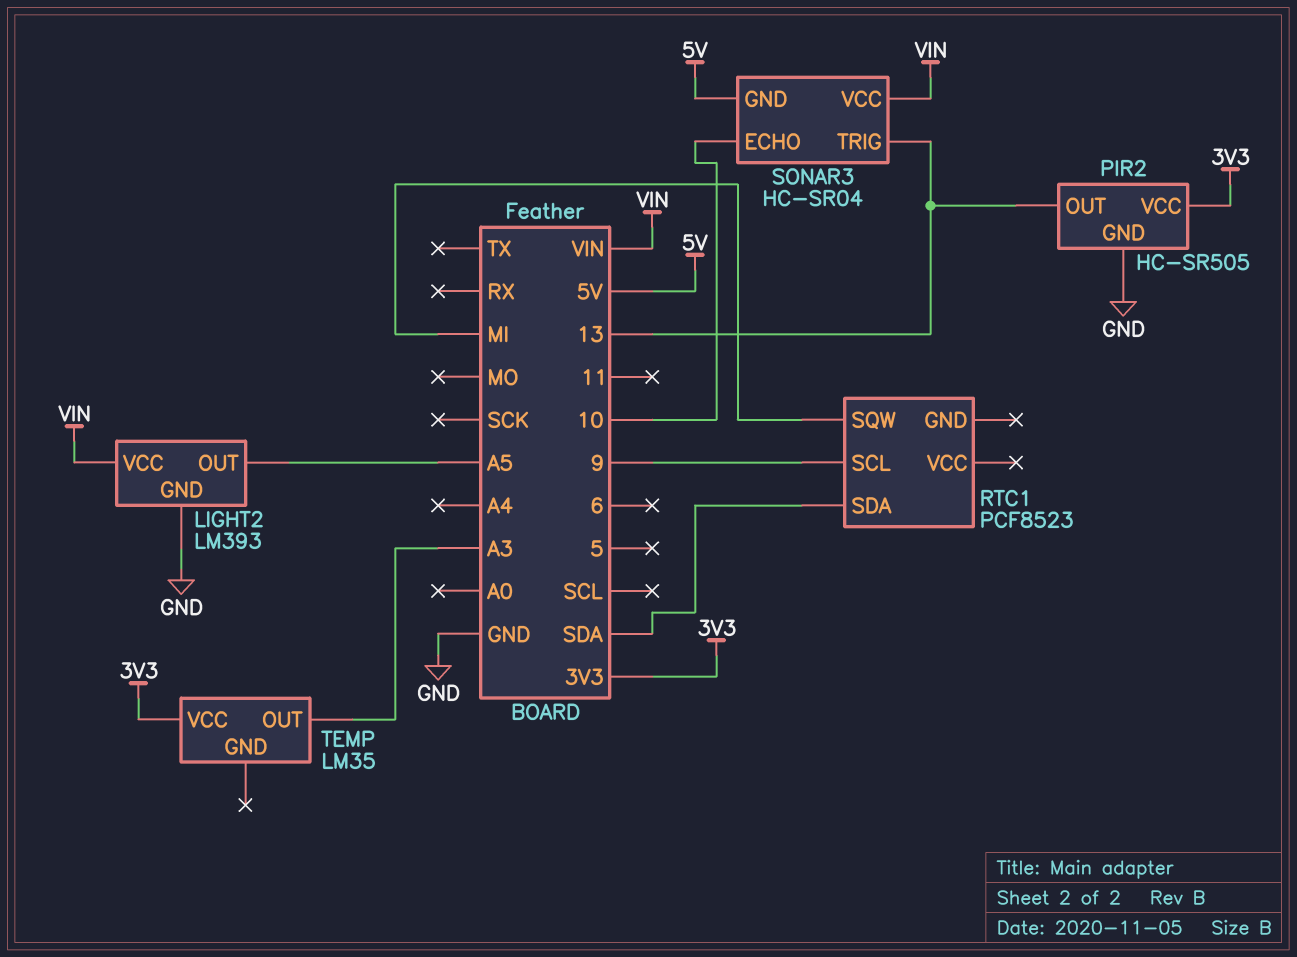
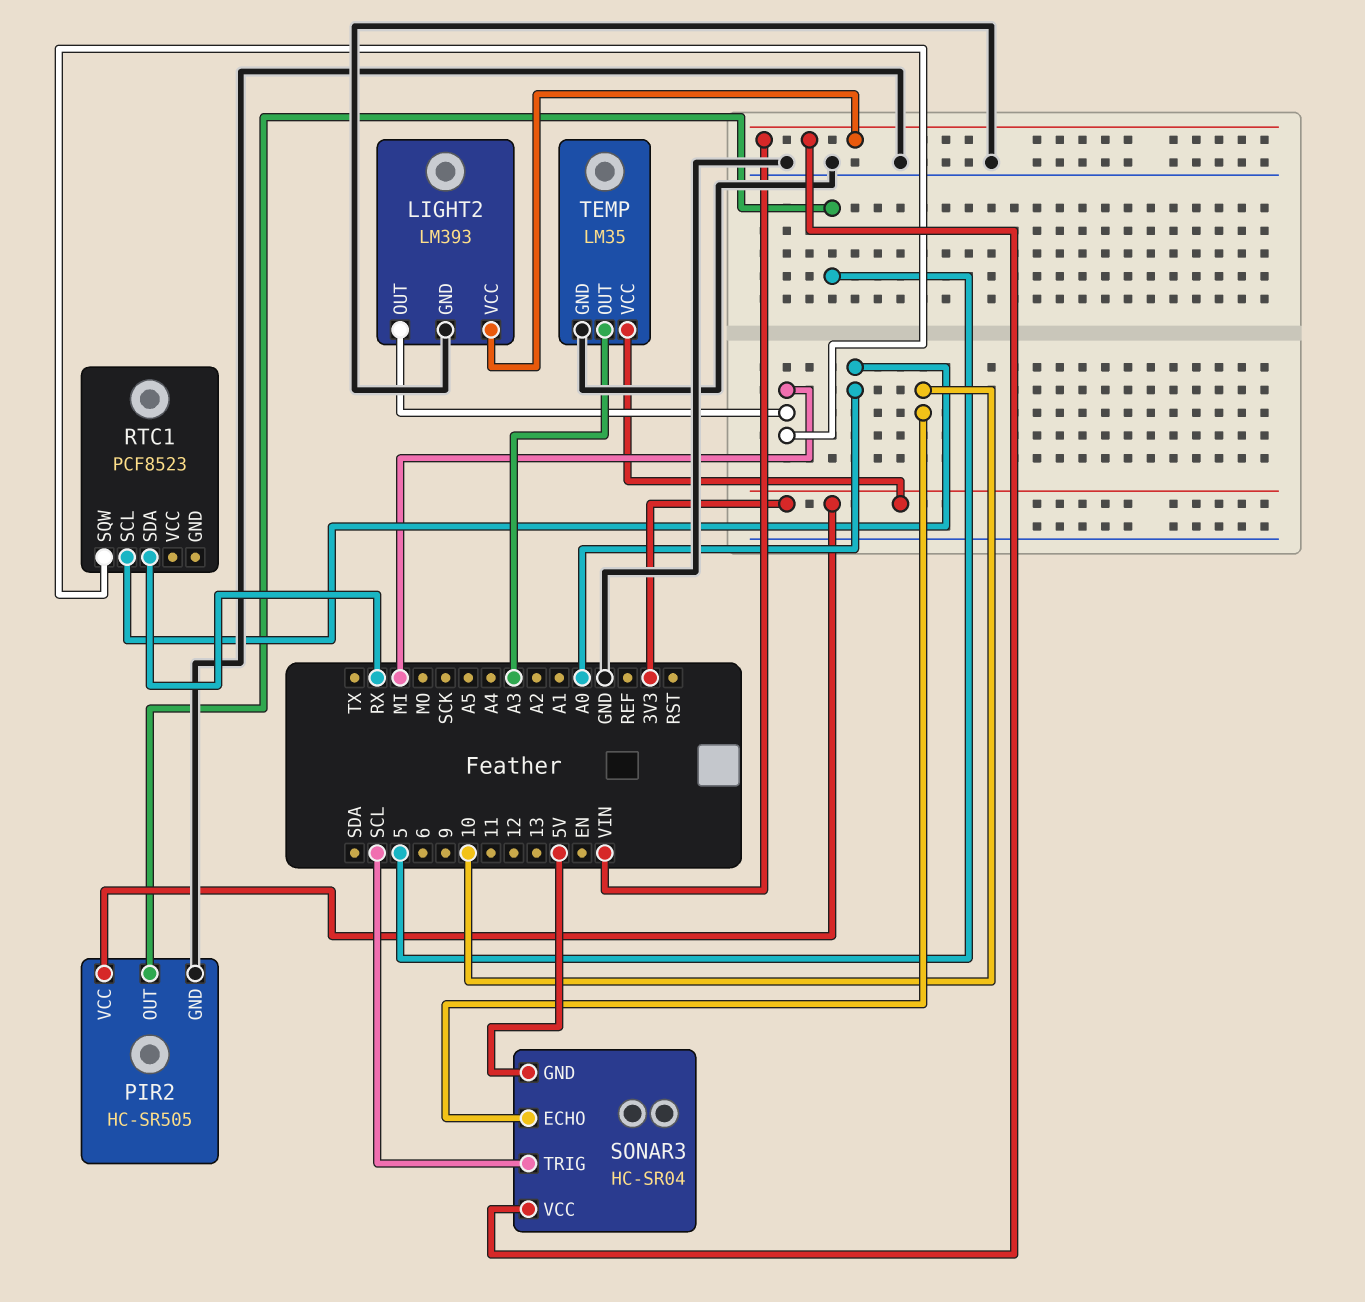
LIGHT2 pin OUT: A5 -> MI
PIR2 pin OUT: 13 -> 5
RTC1 pin SCL: 9 -> A0
RTC1 pin SDA: SDA -> RX
SONAR3 pin TRIG: 13 -> SCL
TEMP pin GND: none -> GND

